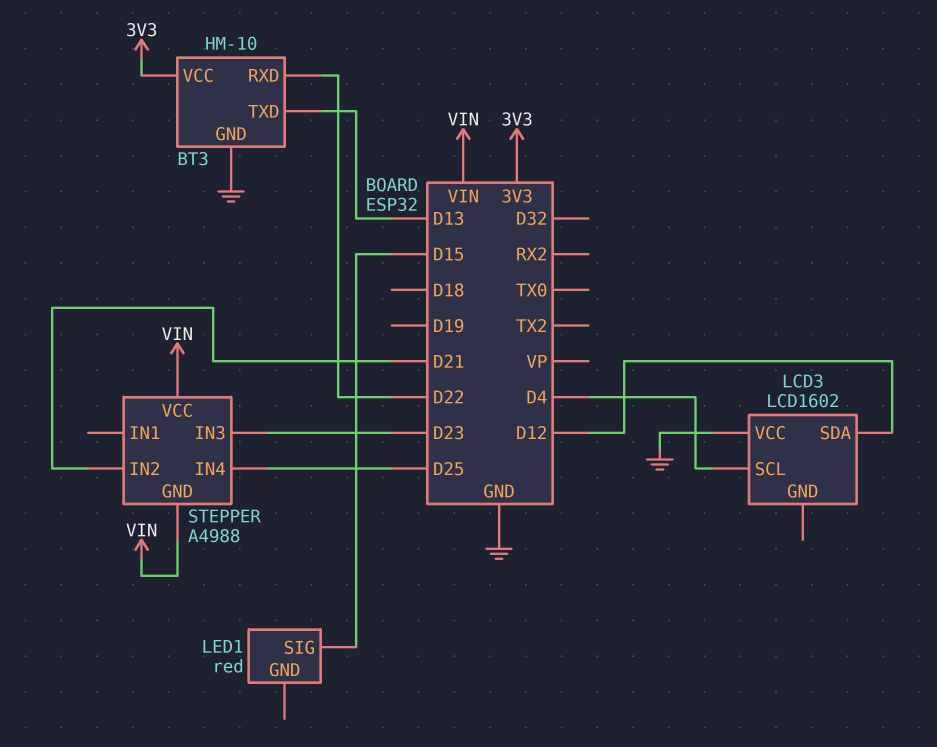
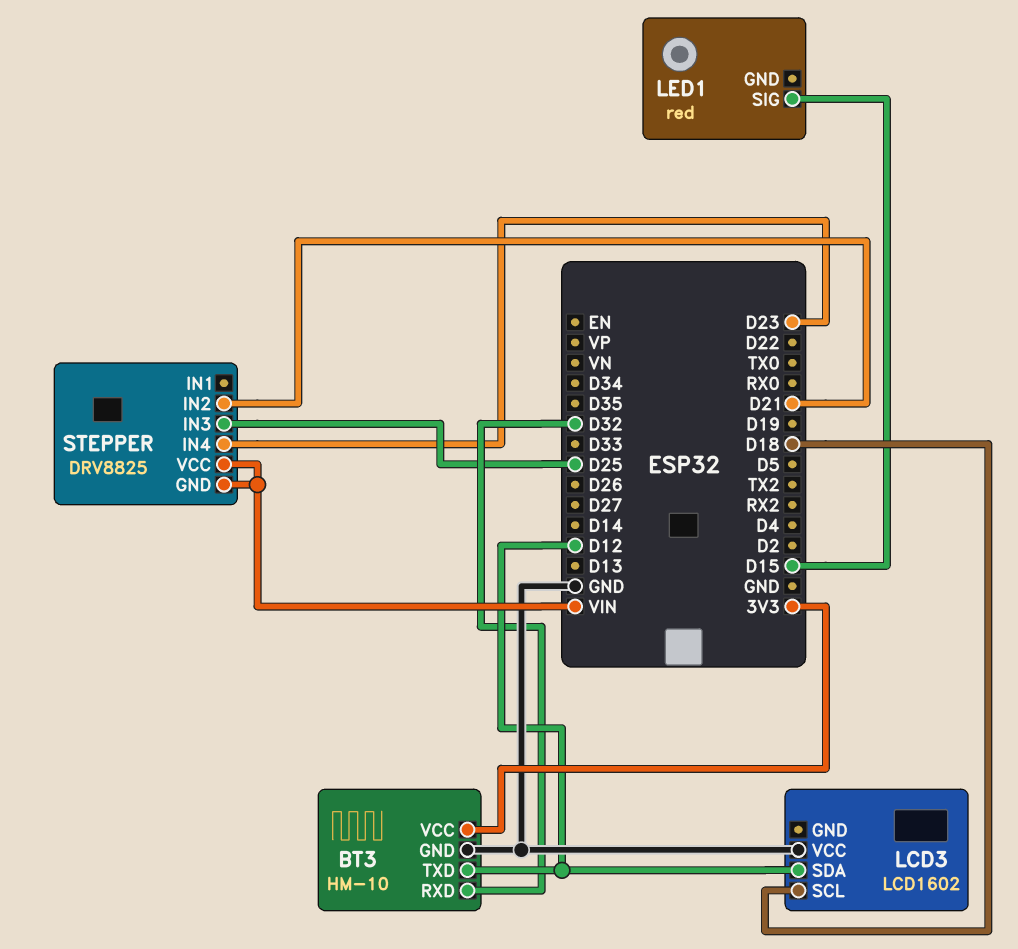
BT3 pin RXD: D22 -> D32
BT3 pin TXD: D13 -> D12
LCD3 pin SCL: D4 -> D18
STEPPER: A4988 -> DRV8825
STEPPER pin IN3: D23 -> D25
STEPPER pin IN4: D25 -> D23

